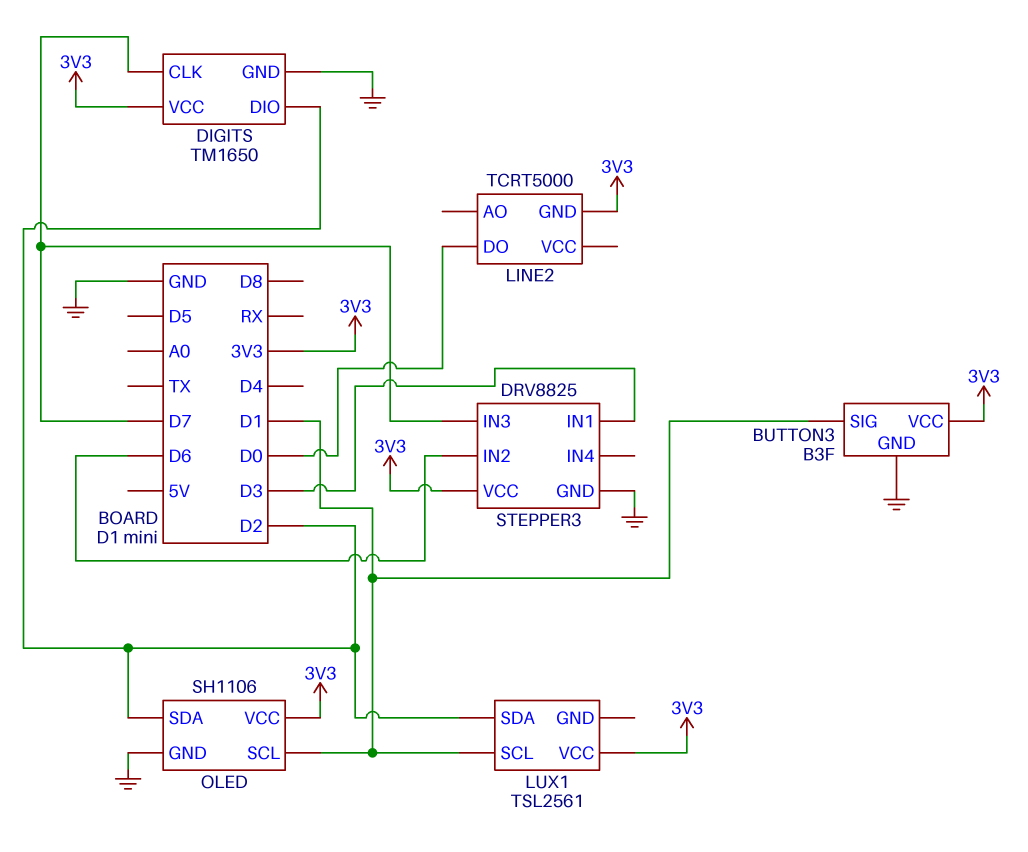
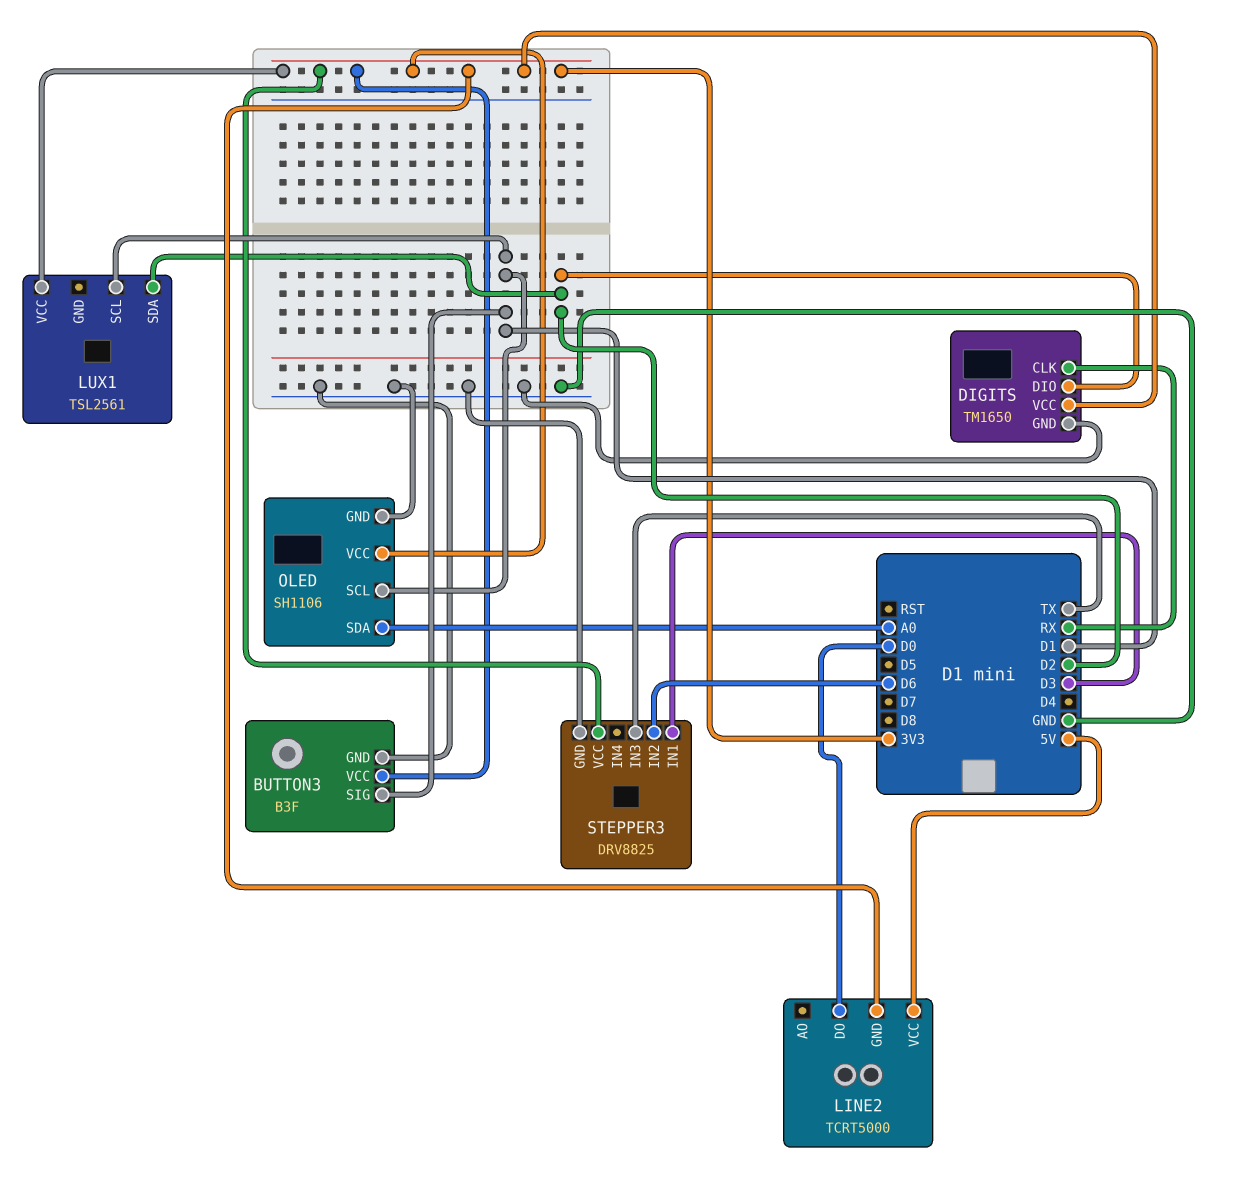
DIGITS pin CLK: D7 -> RX
LINE2 pin VCC: none -> 5V
OLED pin SDA: D2 -> A0
STEPPER3 pin IN3: D7 -> TX

